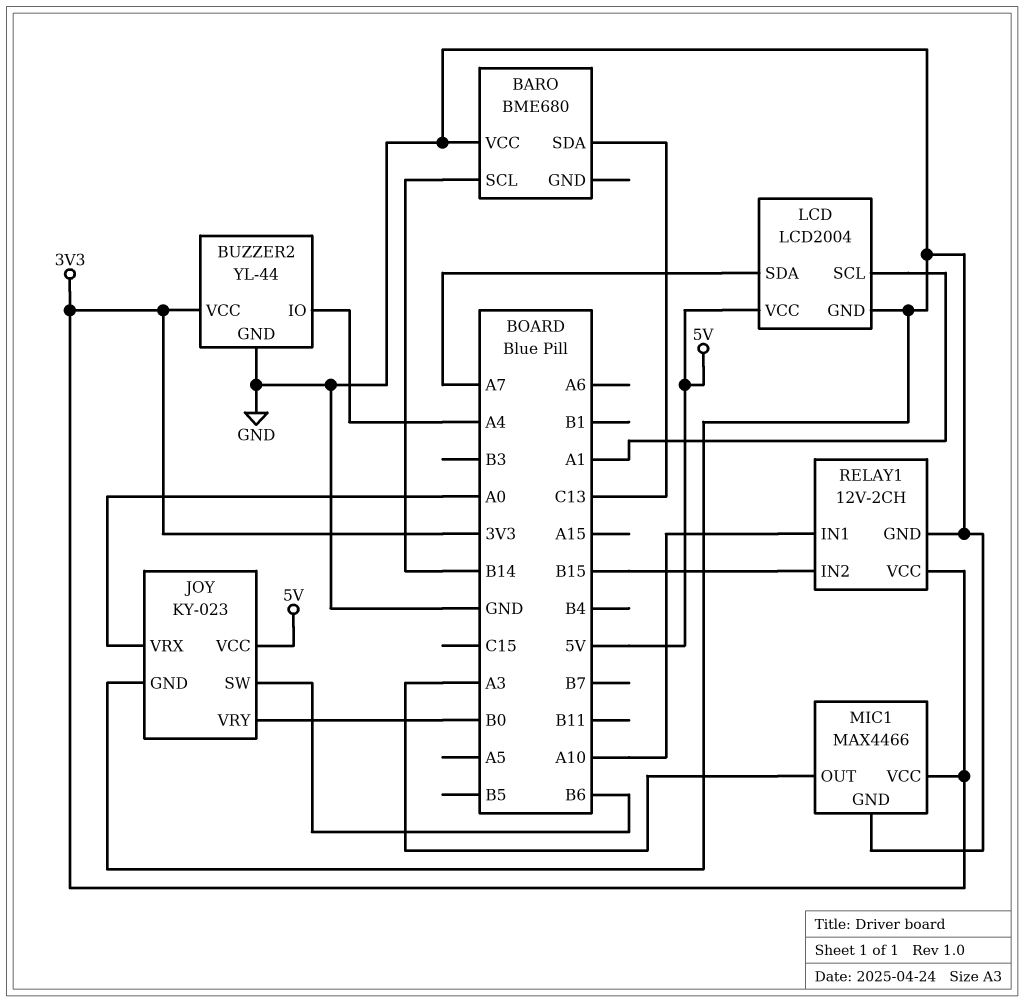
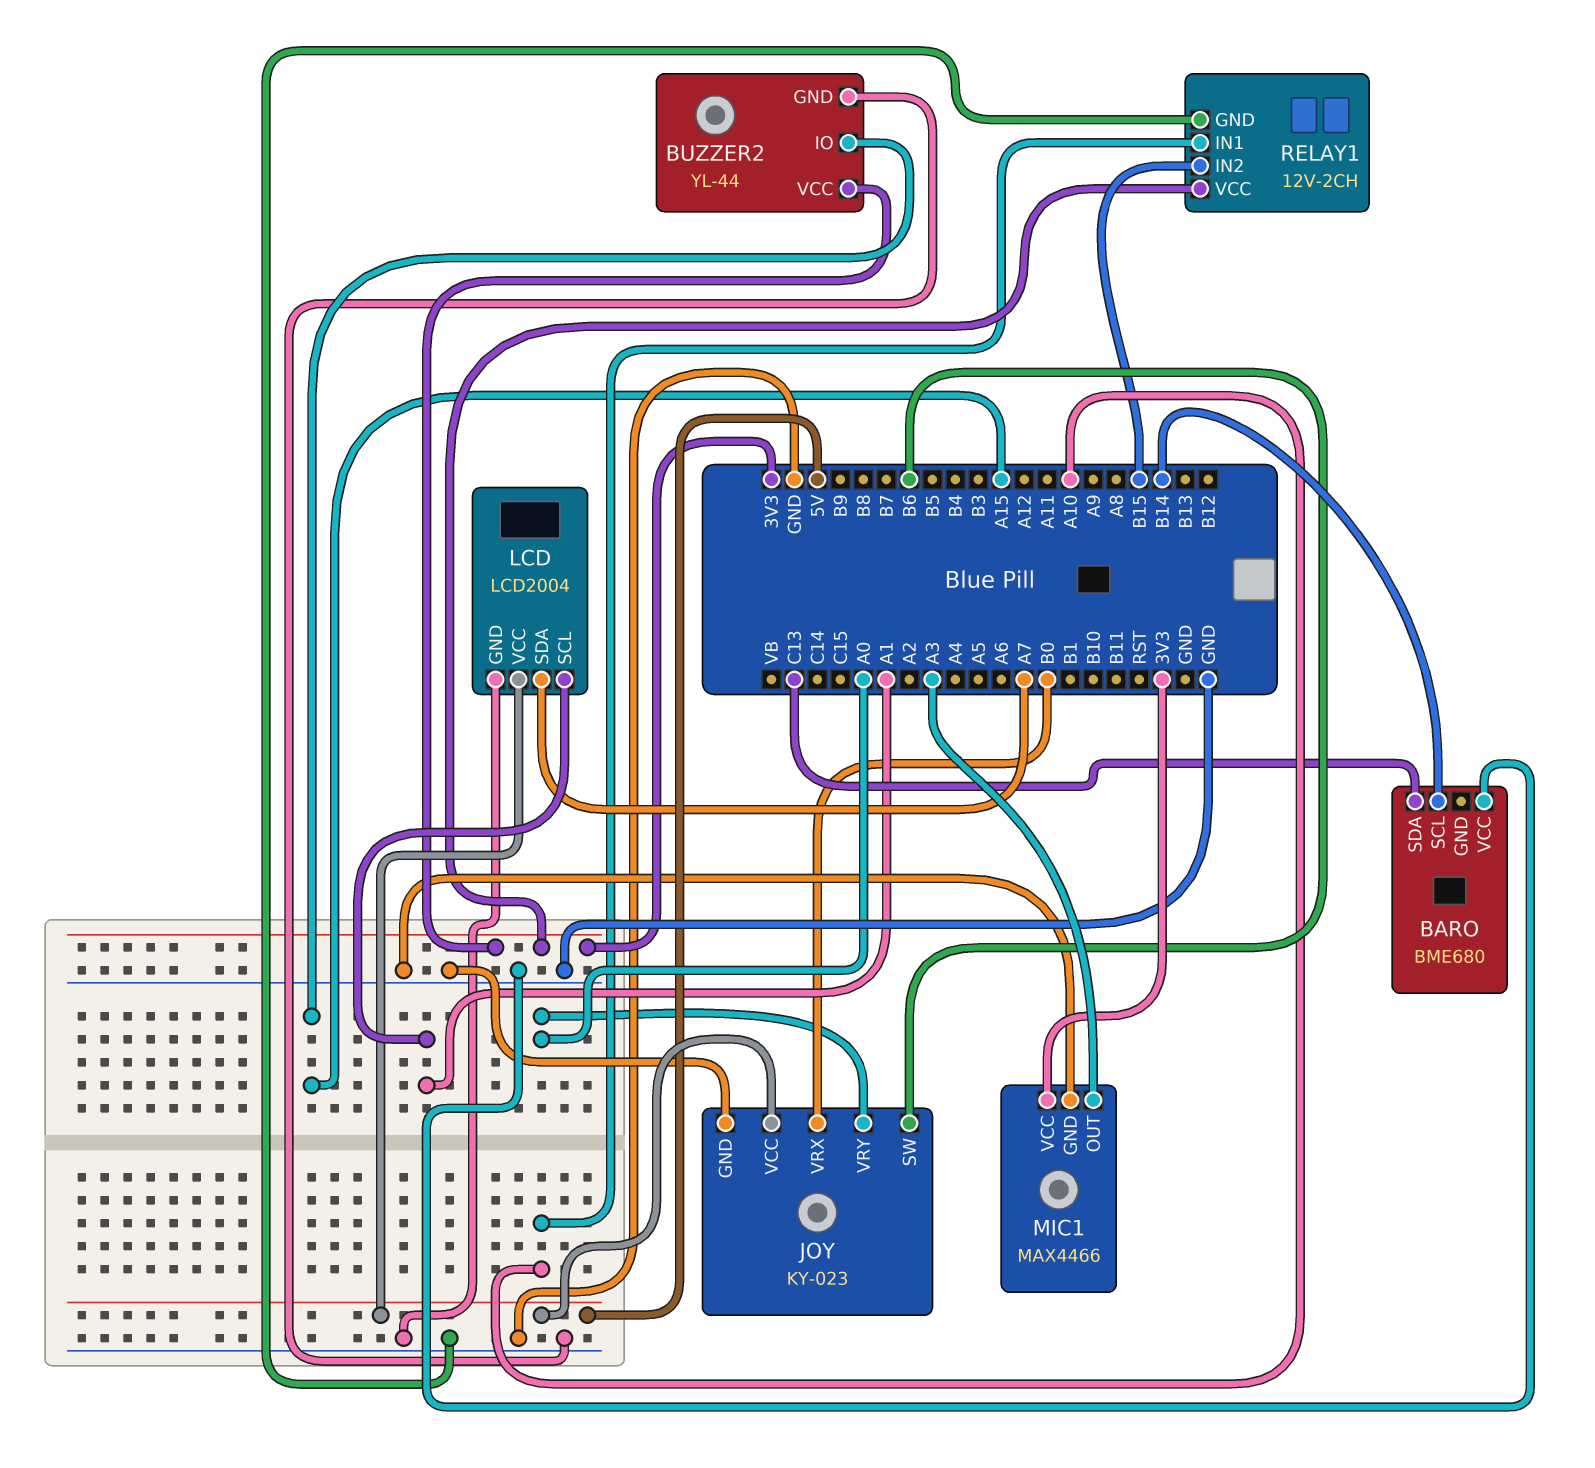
BUZZER2 pin IO: A4 -> A15
JOY pin VRX: A0 -> B0
JOY pin VRY: B0 -> A0

